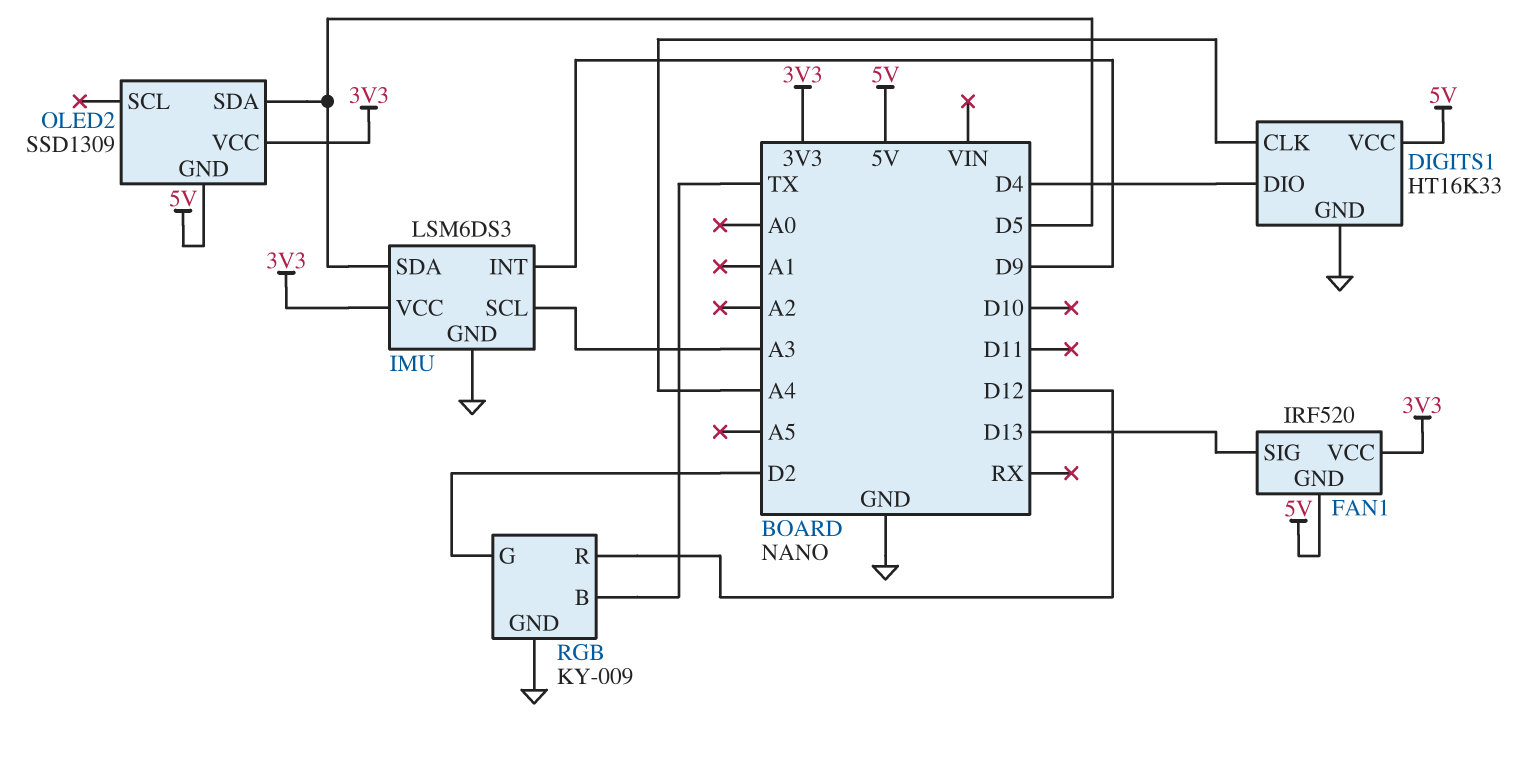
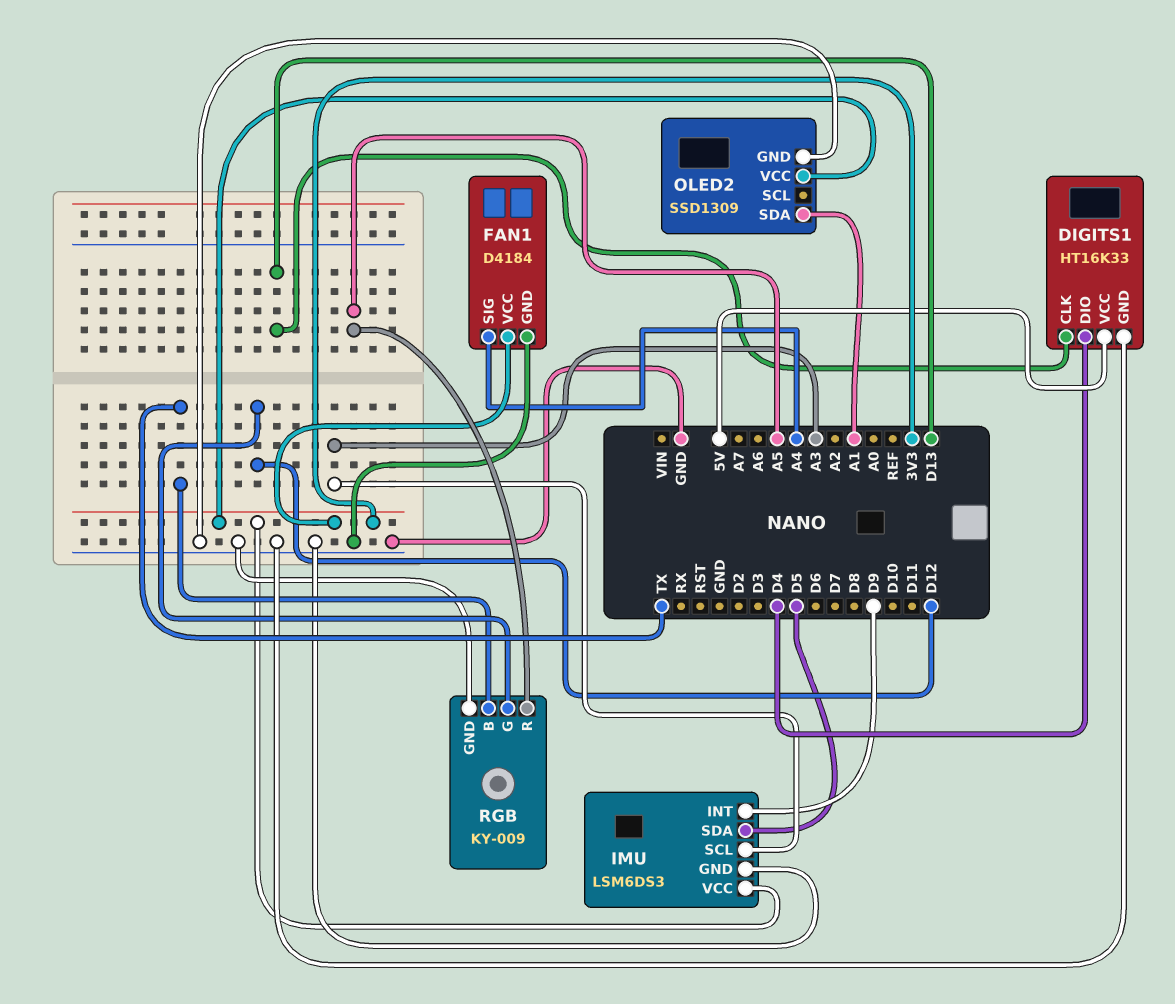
DIGITS1 pin CLK: A4 -> D13
FAN1: IRF520 -> D4184
FAN1 pin GND: 5V -> GND
FAN1 pin SIG: D13 -> A4
OLED2 pin GND: 5V -> GND
OLED2 pin SDA: D5 -> A1
RGB pin G: D2 -> D12
RGB pin R: D12 -> A5

